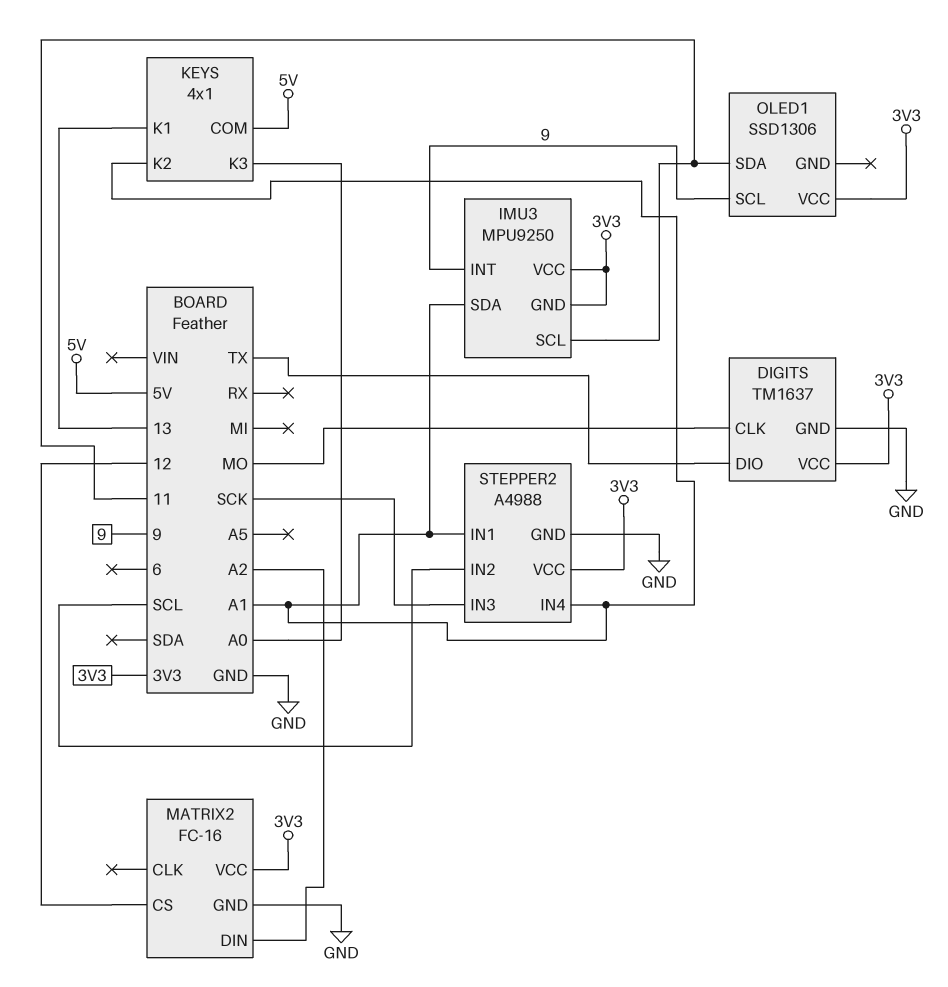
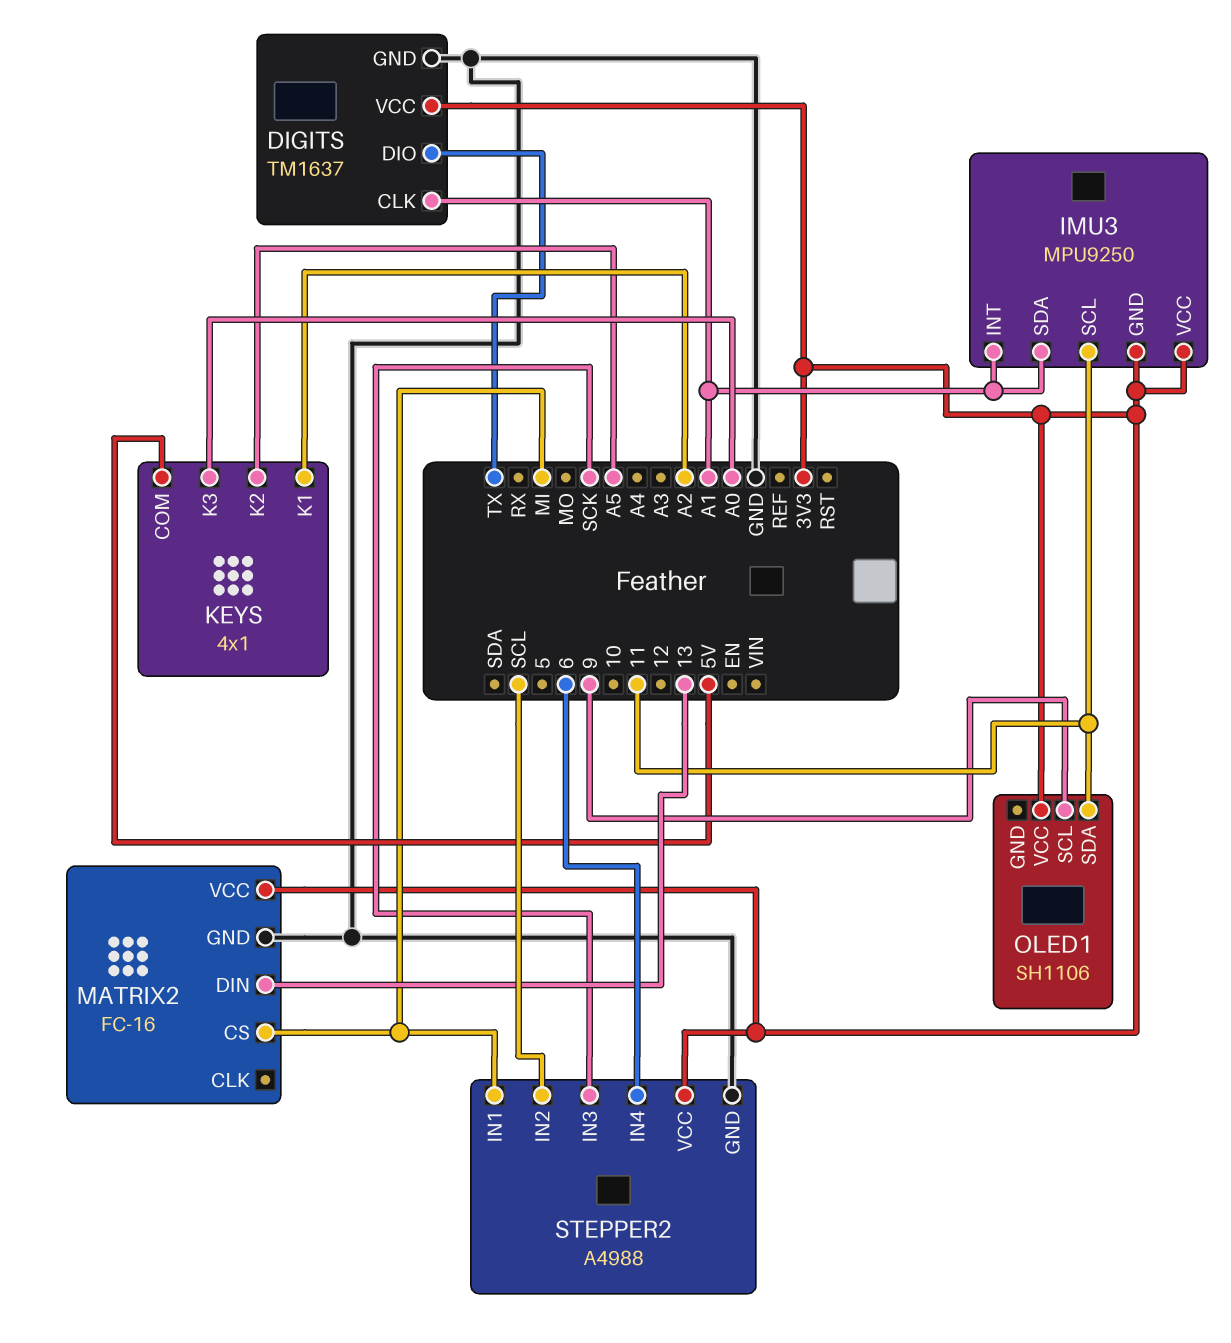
DIGITS pin CLK: MO -> A1
IMU3 pin INT: 9 -> A1
KEYS pin K1: 13 -> A2
KEYS pin K2: A1 -> A5
MATRIX2 pin CS: 12 -> MI
MATRIX2 pin DIN: A2 -> 13
OLED1: SSD1306 -> SH1106
STEPPER2 pin IN1: A1 -> MI
STEPPER2 pin IN4: A1 -> 6

